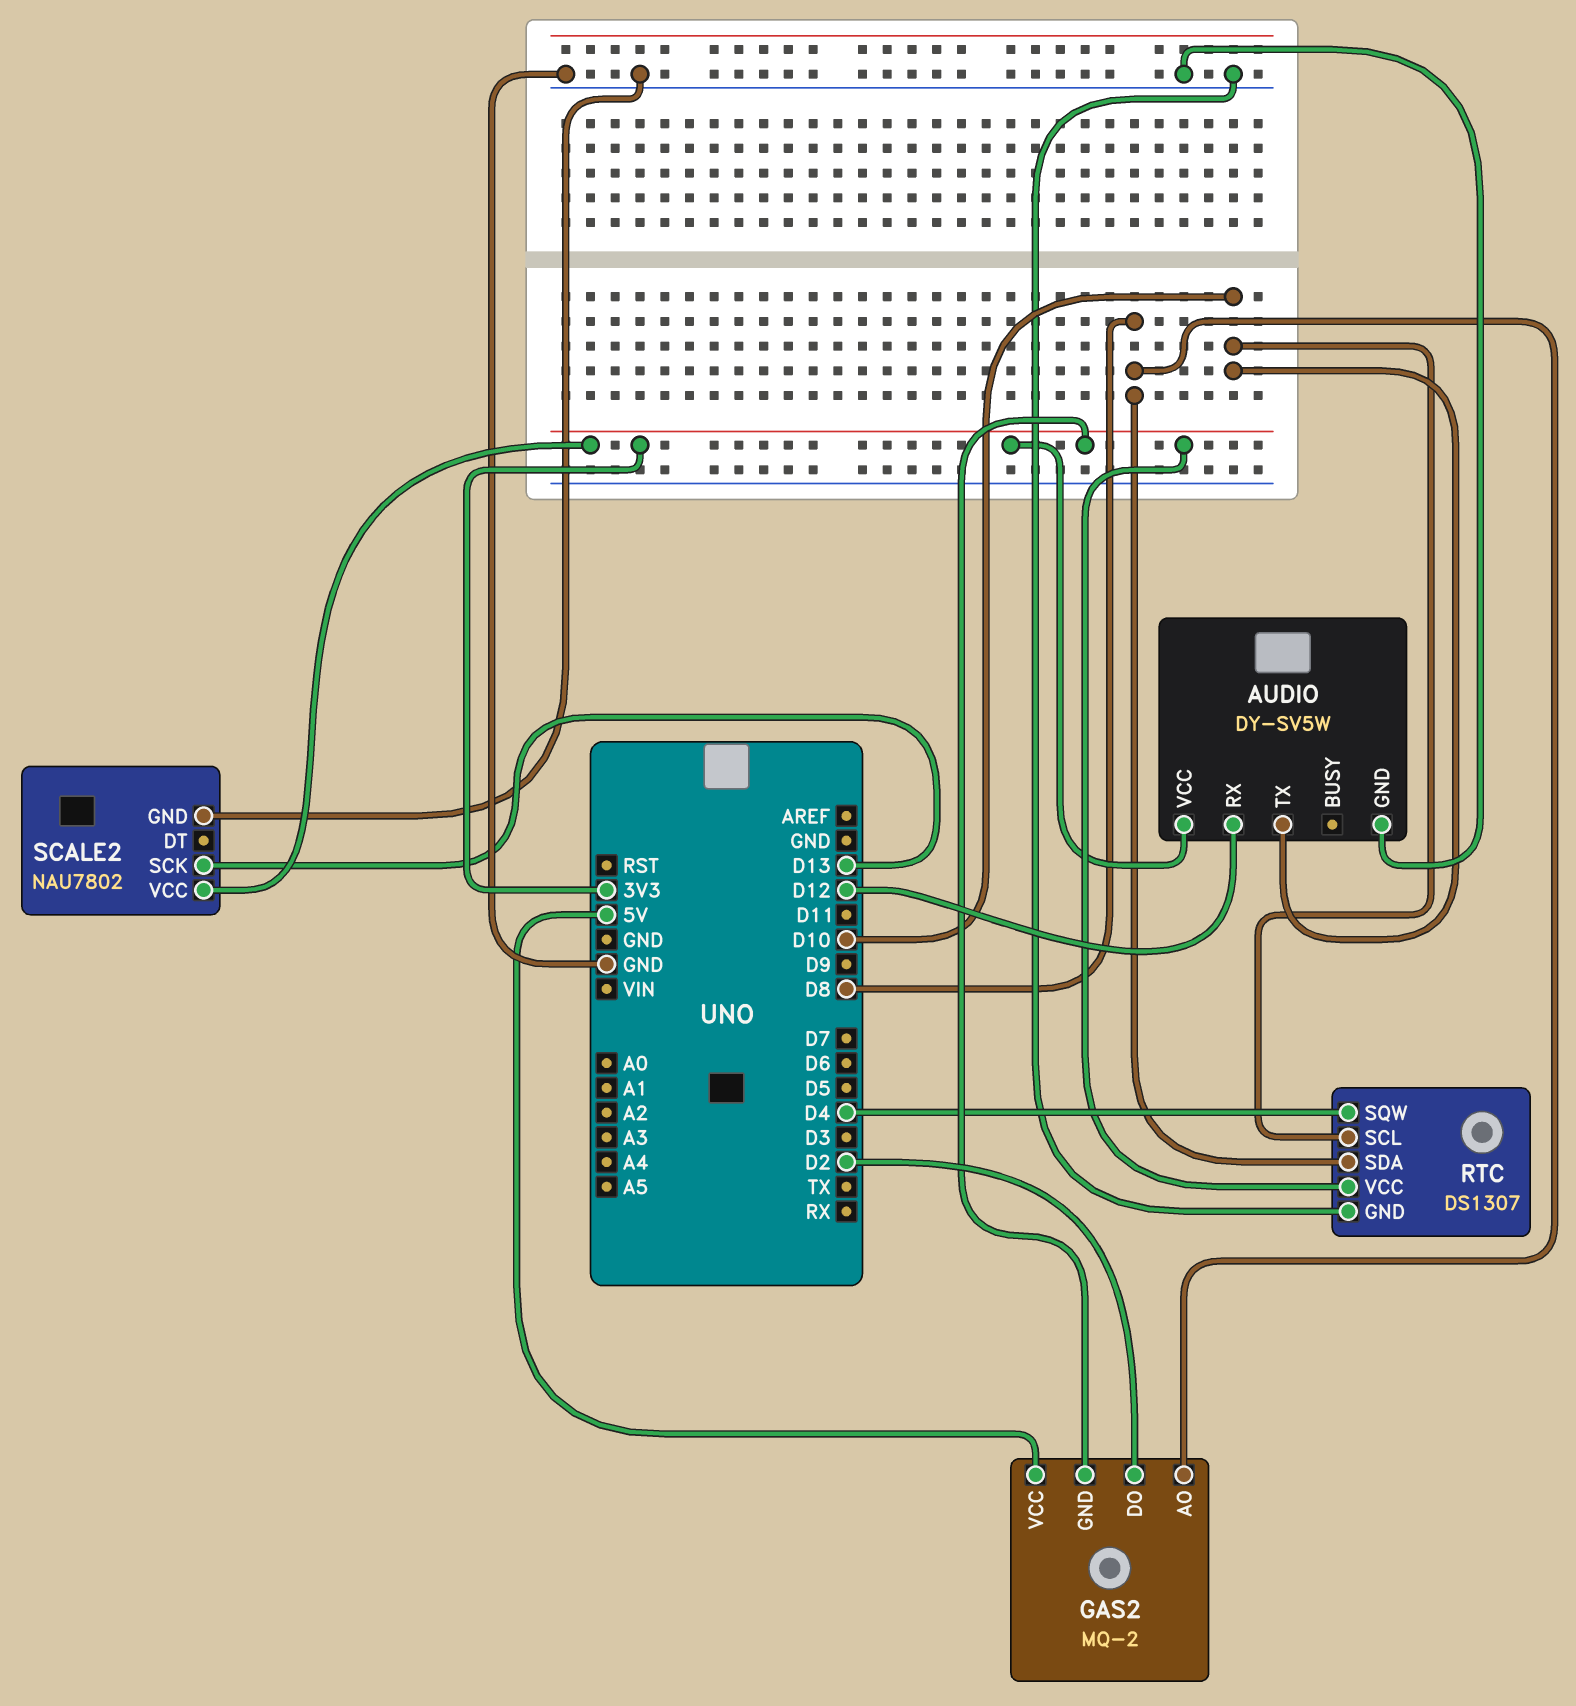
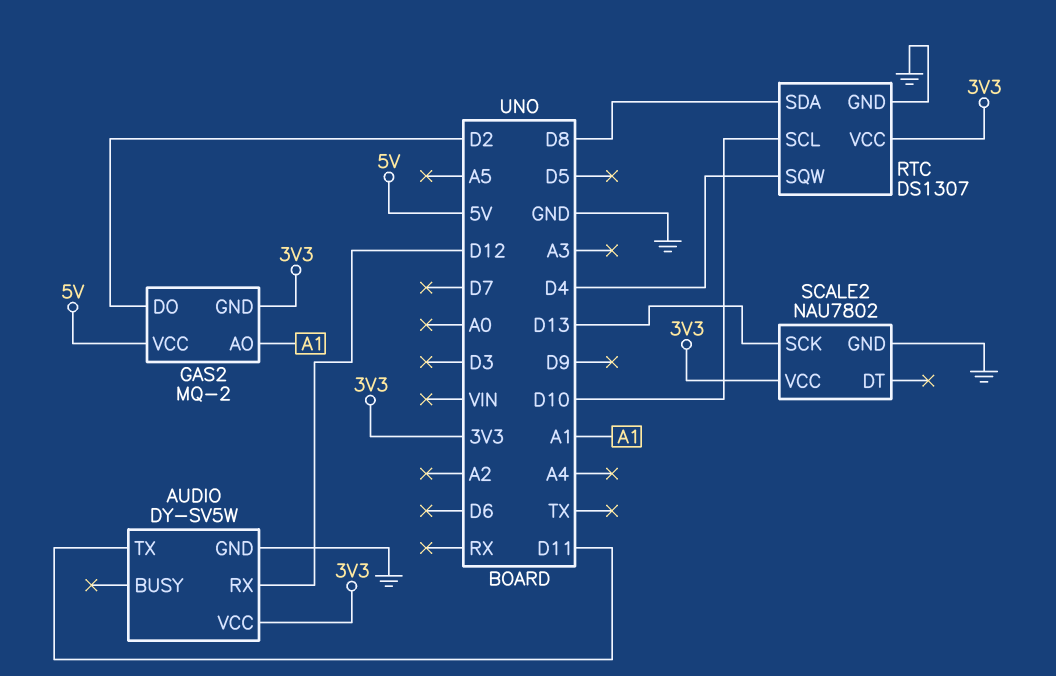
AUDIO pin TX: D10 -> D11
GAS2 pin AO: D8 -> A1

